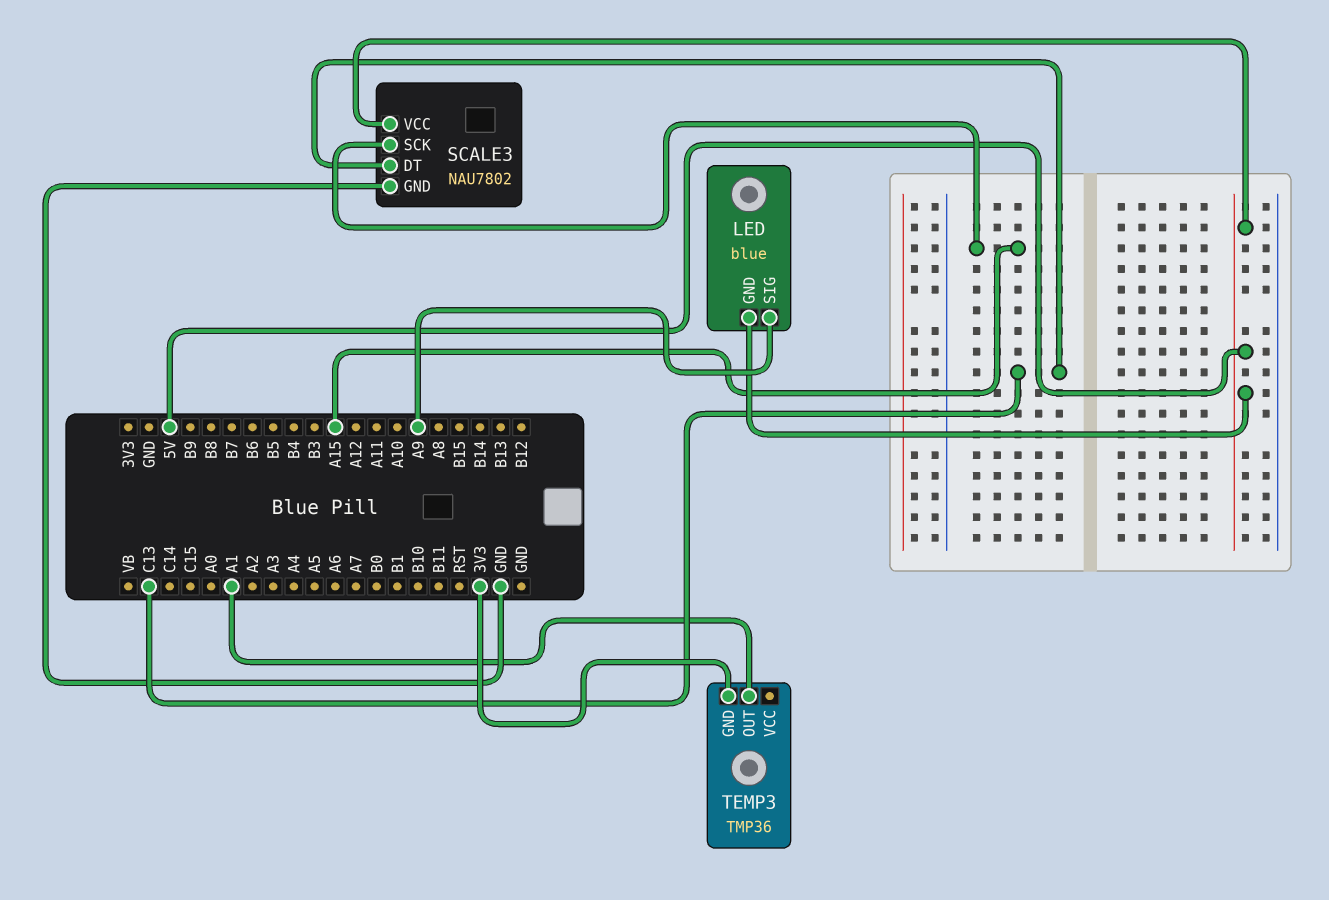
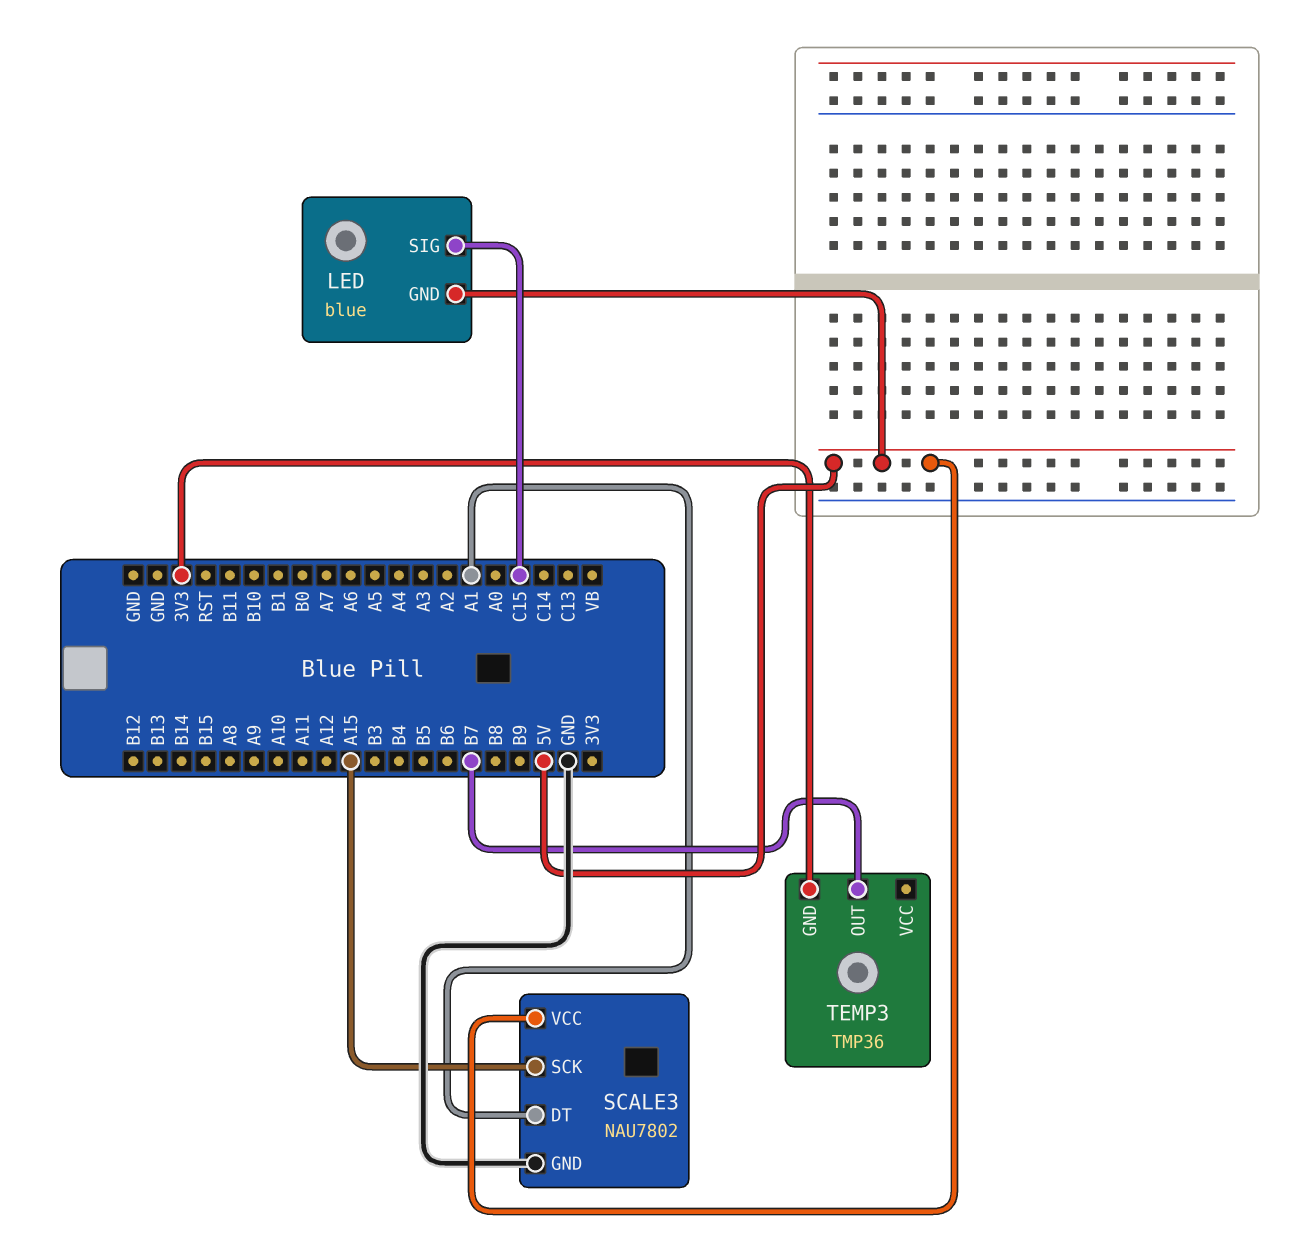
LED pin SIG: A9 -> C15
SCALE3 pin DT: C13 -> A1
TEMP3 pin OUT: A1 -> B7

